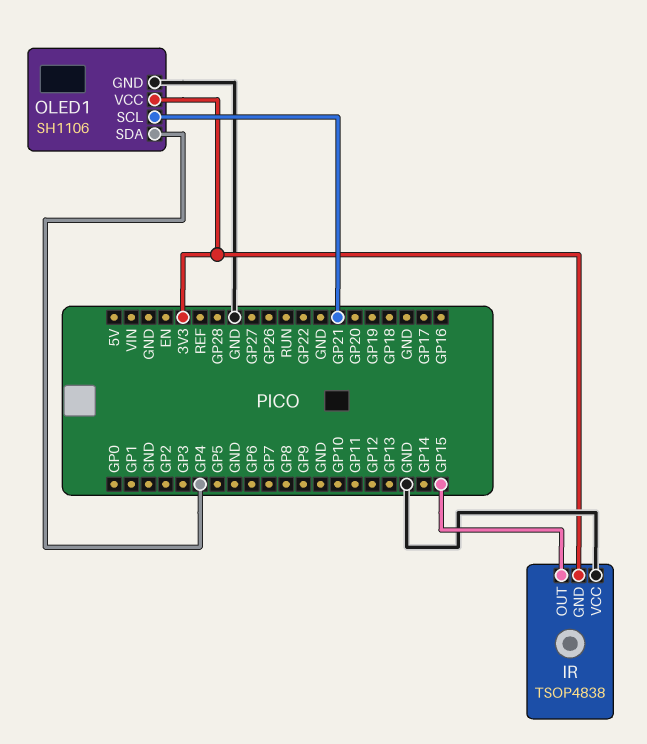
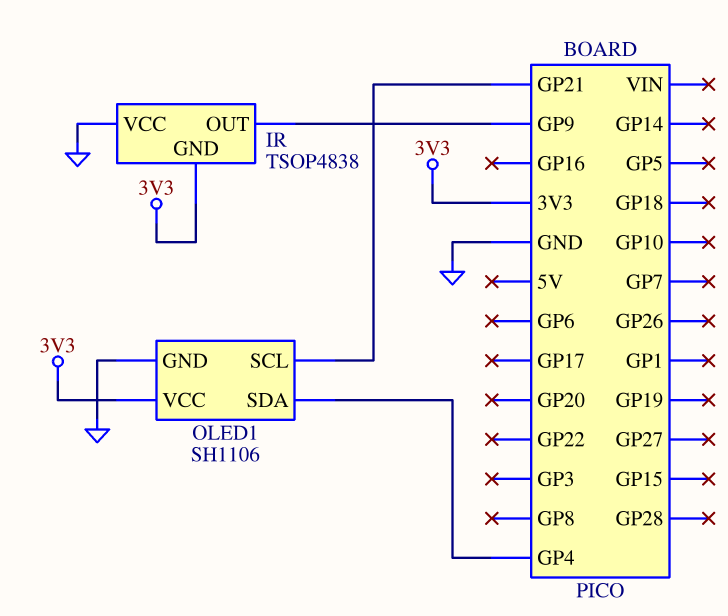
IR pin OUT: GP15 -> GP9

